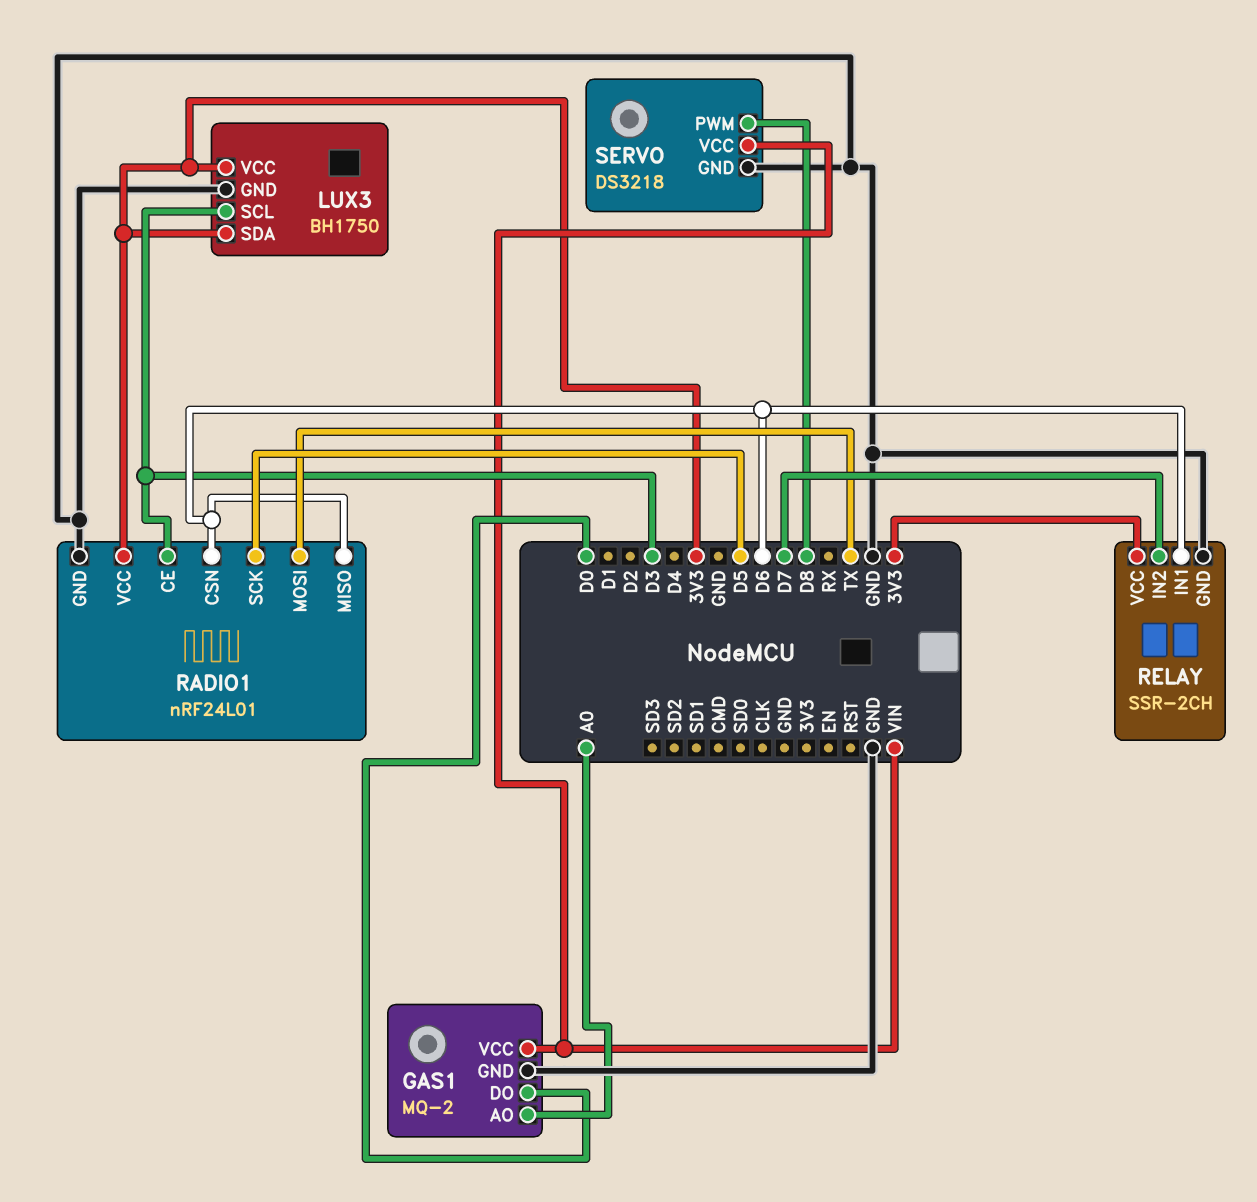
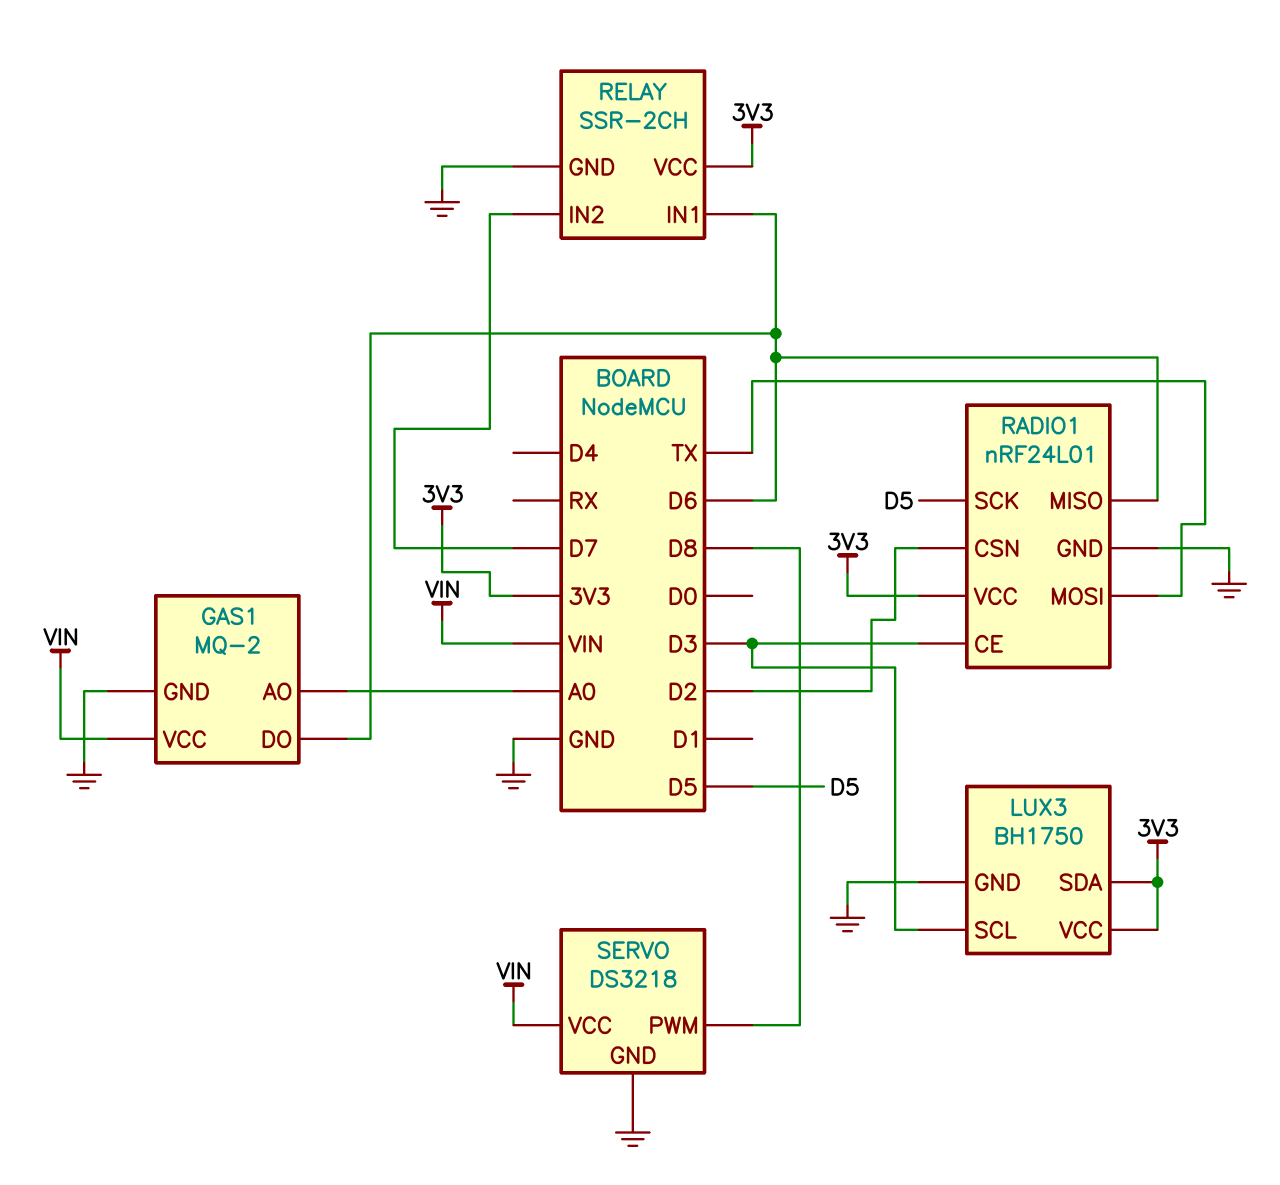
GAS1 pin DO: D0 -> D6
RADIO1 pin CSN: D6 -> D2

